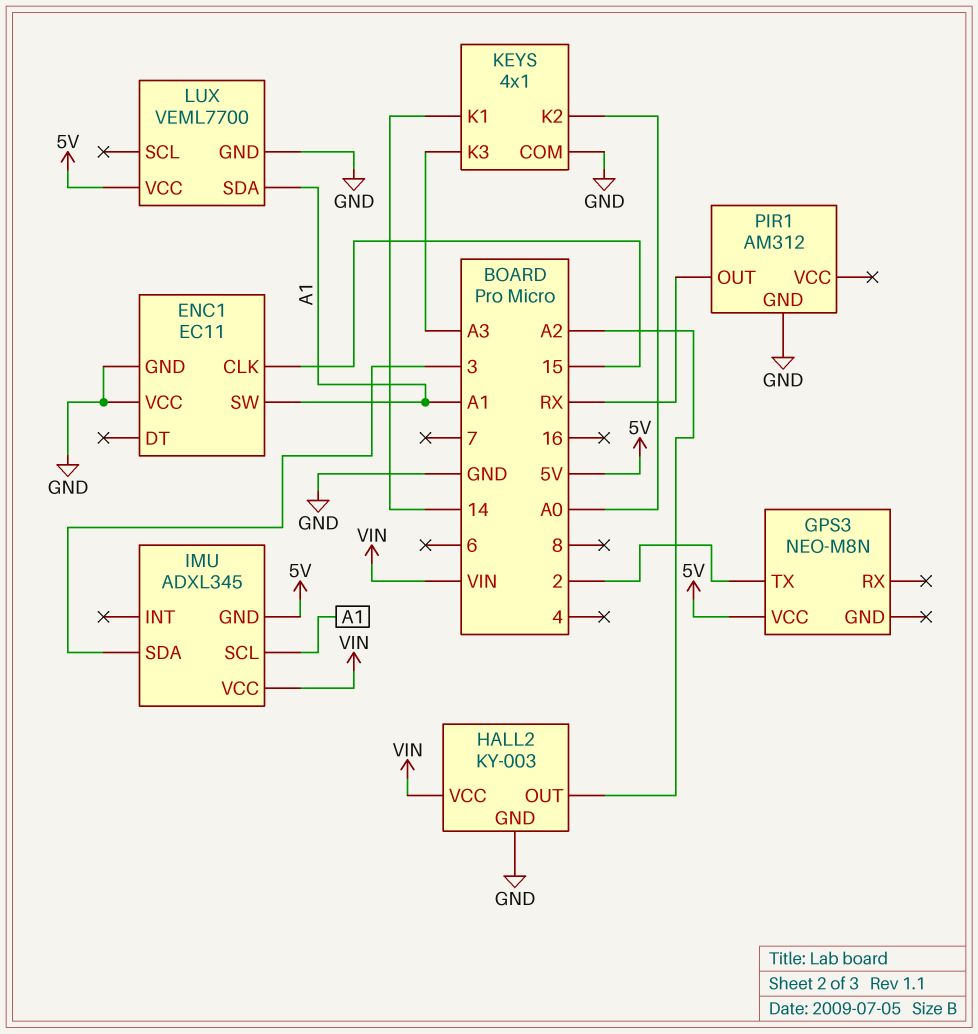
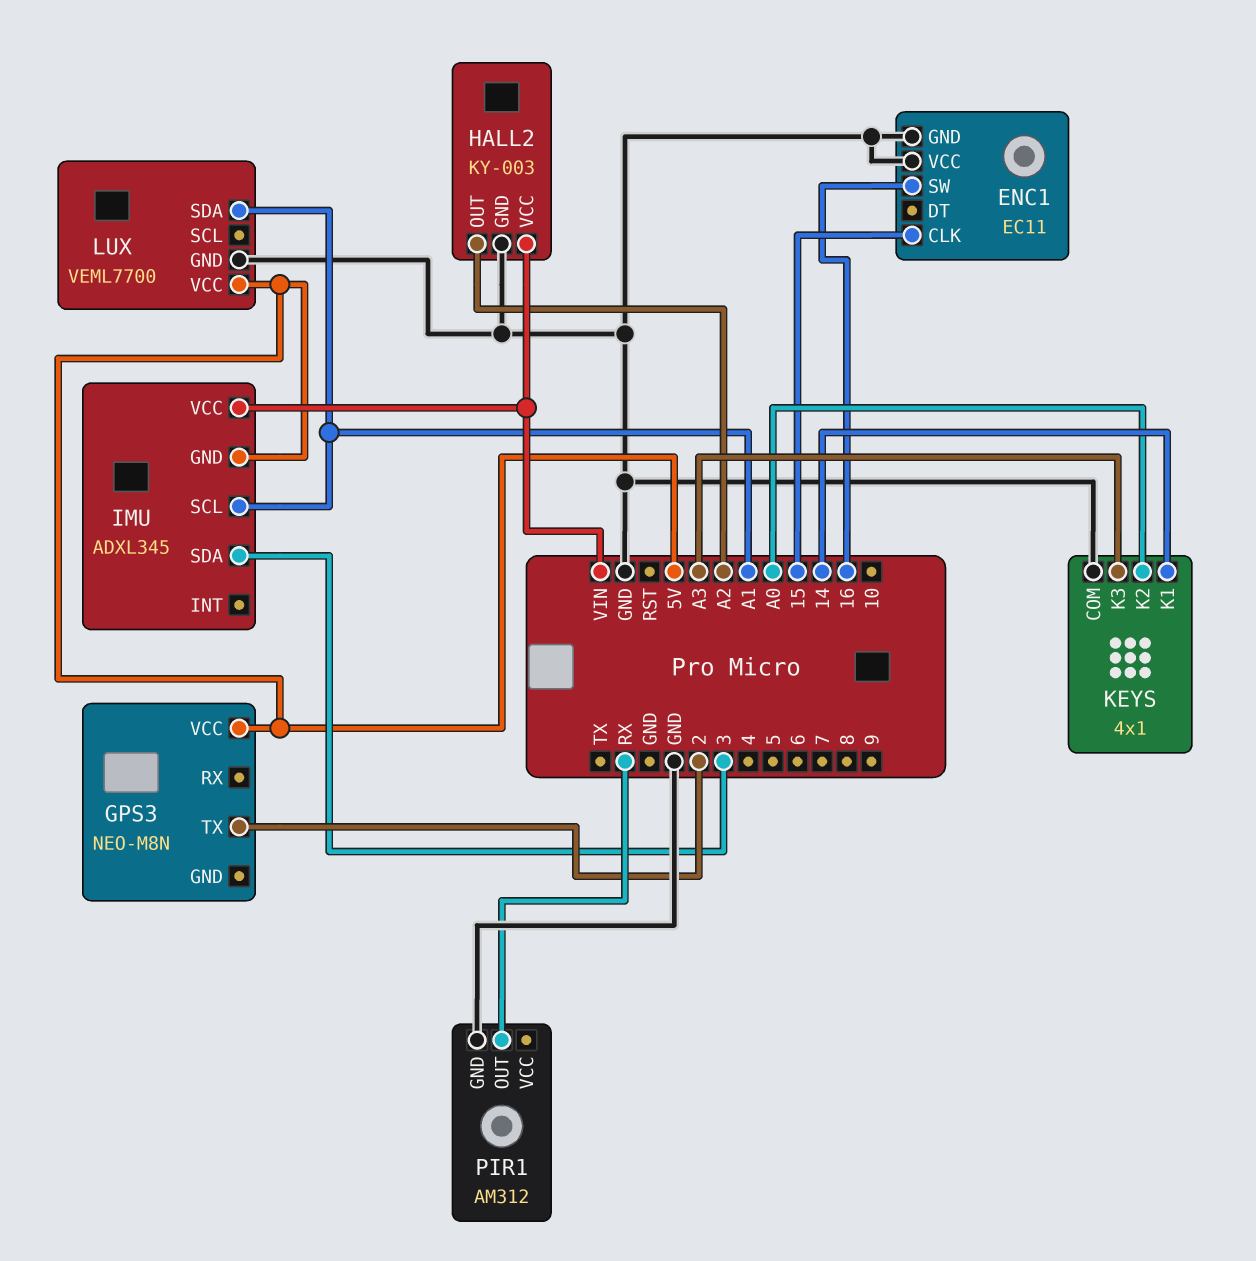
ENC1 pin SW: A1 -> 16

